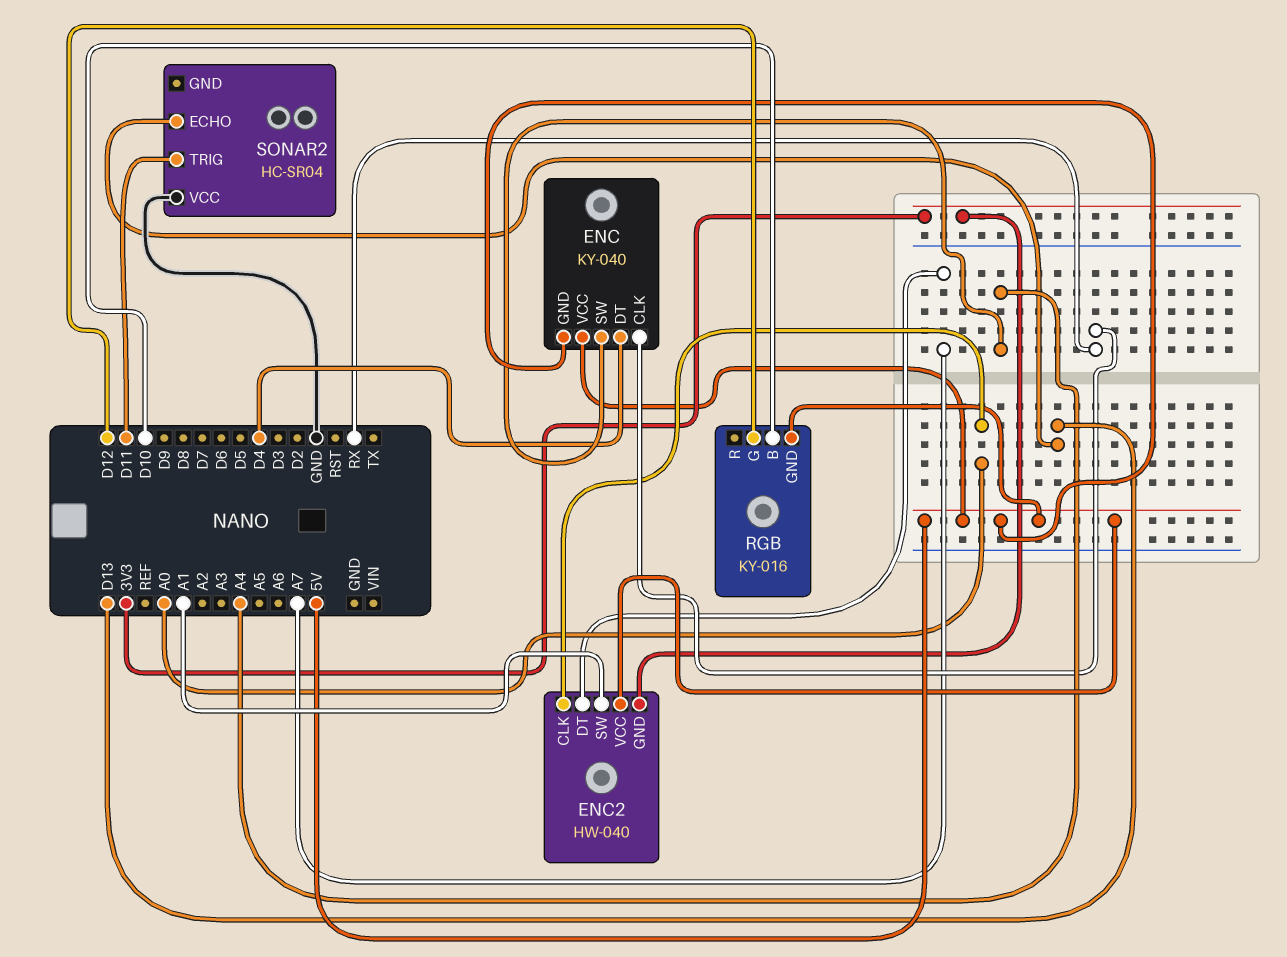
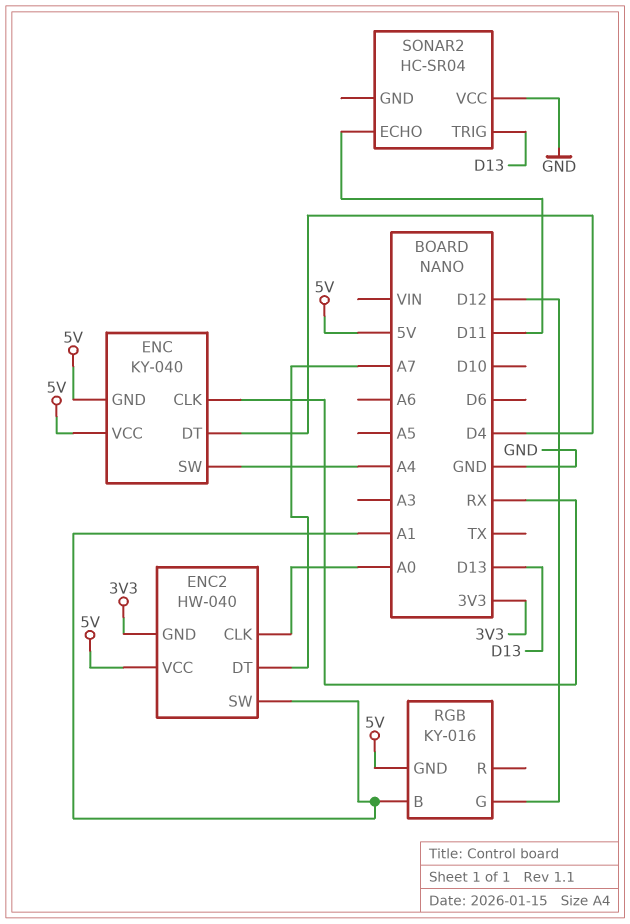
RGB pin B: D10 -> A1
SONAR2 pin ECHO: D13 -> D11
SONAR2 pin TRIG: D11 -> D13

